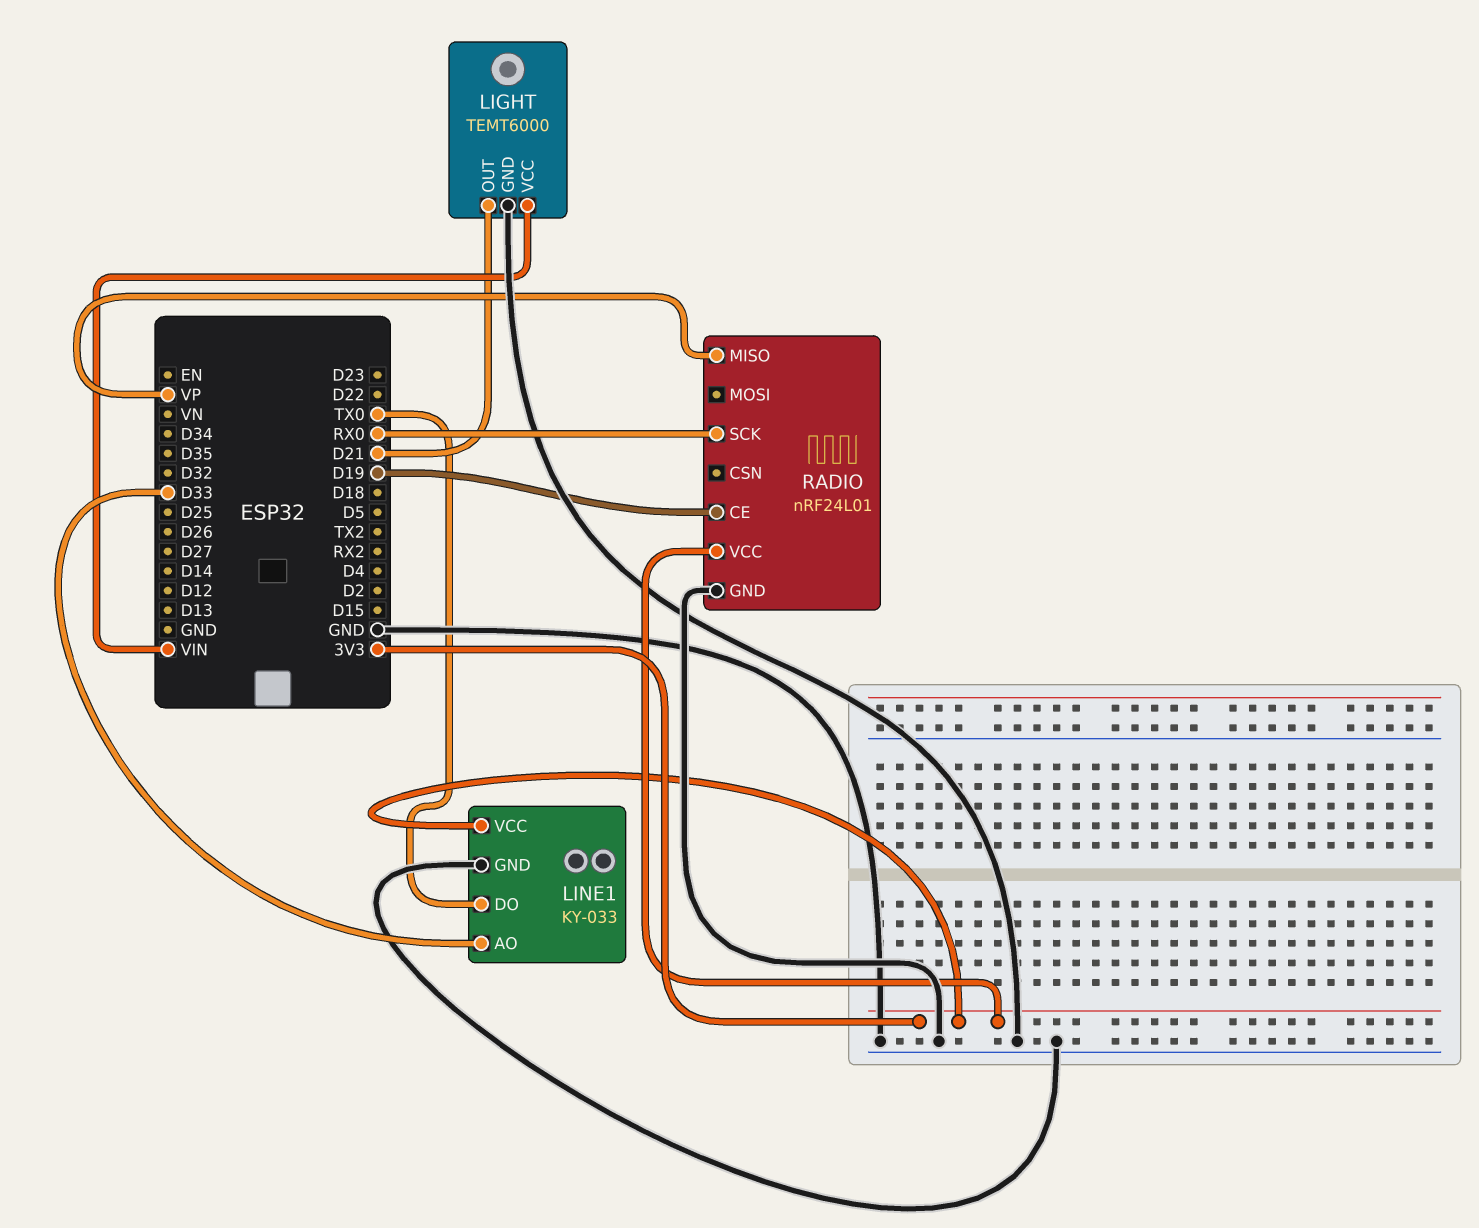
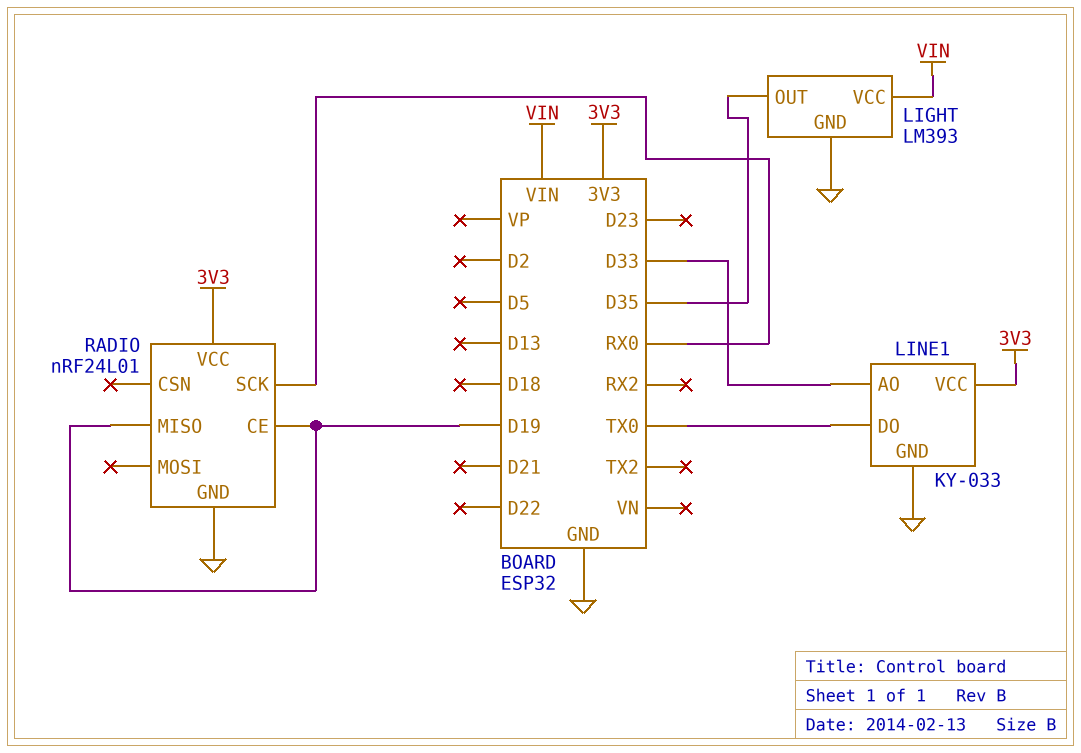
LIGHT: TEMT6000 -> LM393
LIGHT pin OUT: D21 -> D35
RADIO pin MISO: VP -> D19

